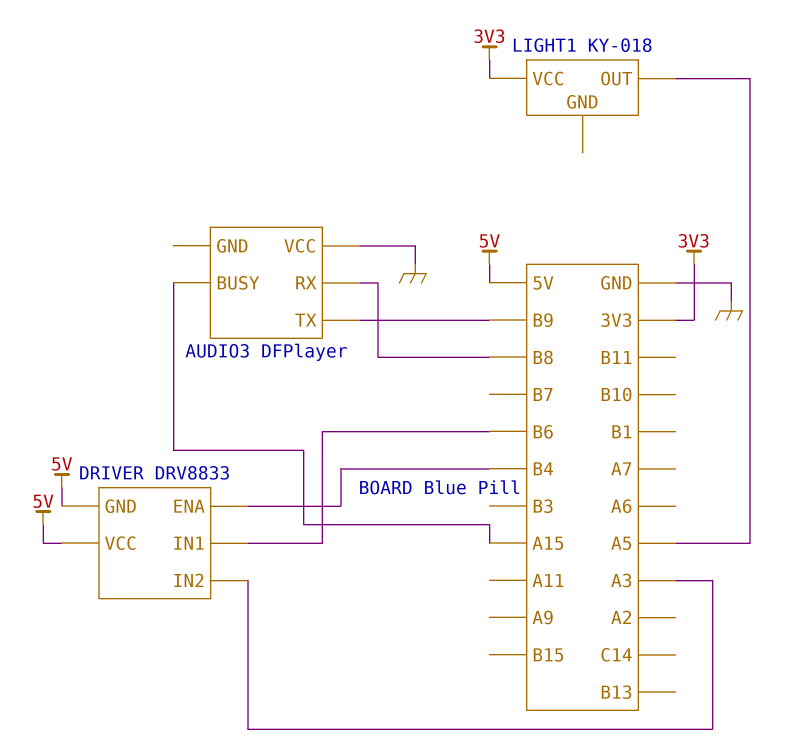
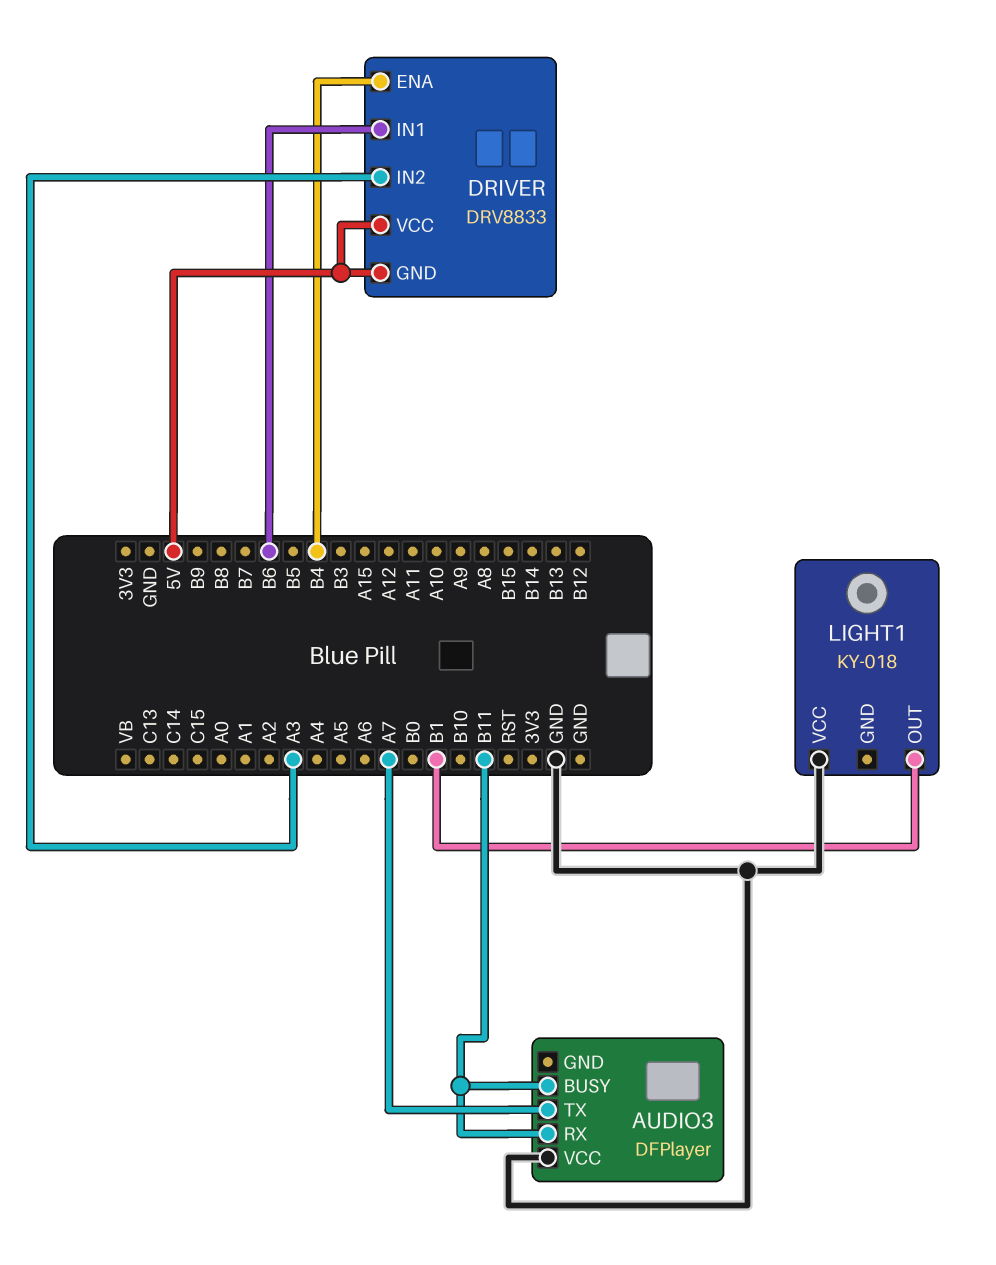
AUDIO3 pin BUSY: A15 -> B11
AUDIO3 pin RX: B8 -> B11
AUDIO3 pin TX: B9 -> A7
LIGHT1 pin OUT: A5 -> B1
LIGHT1 pin VCC: 3V3 -> GND

